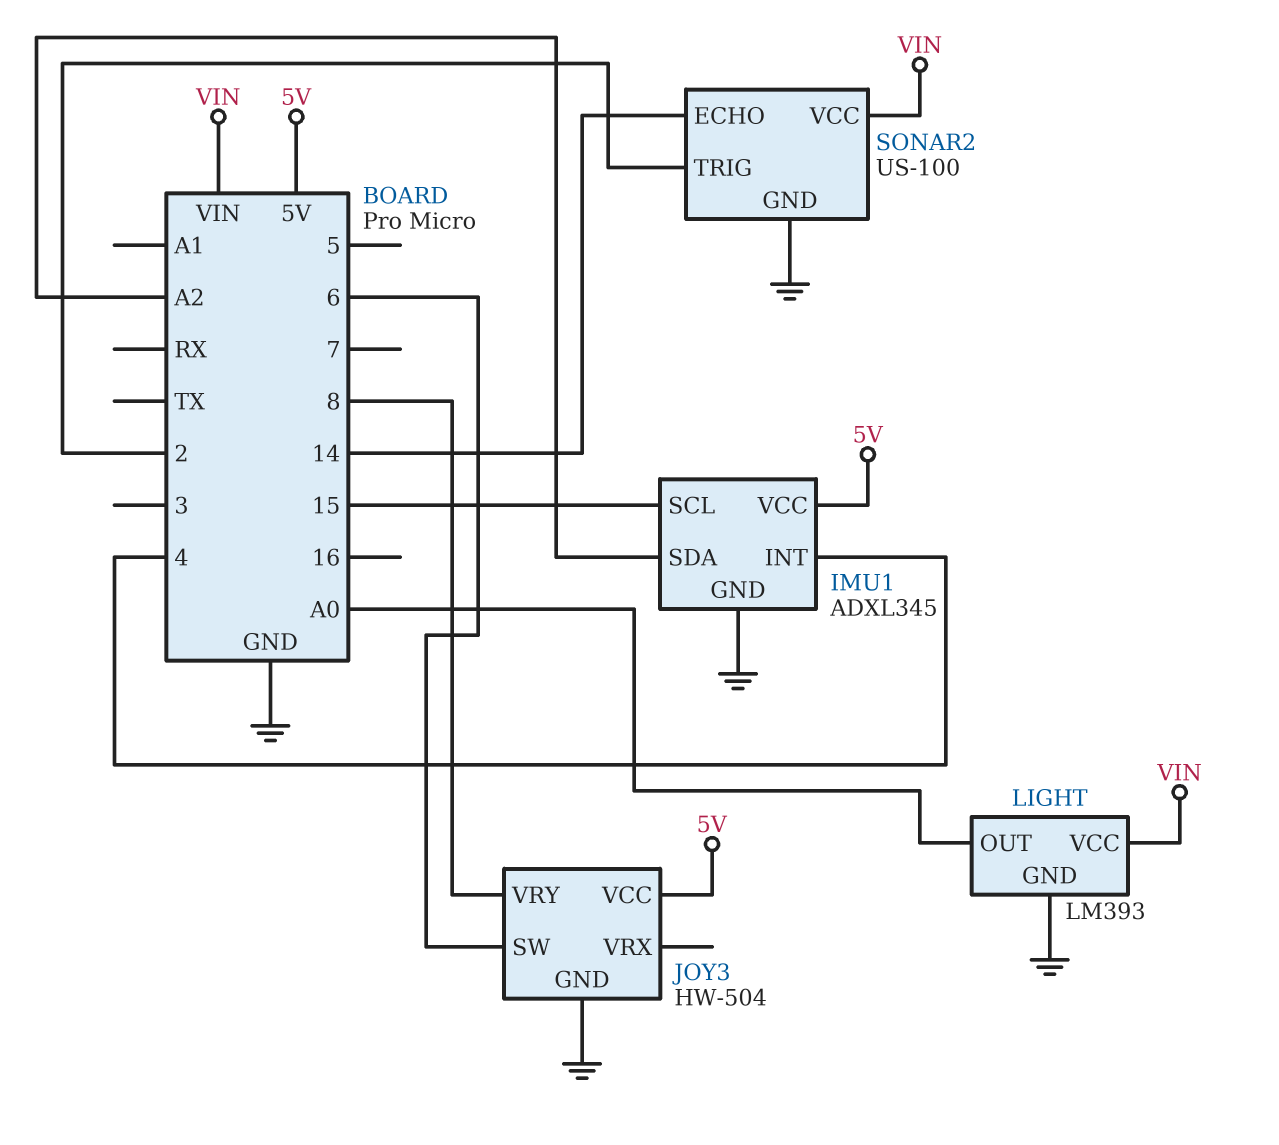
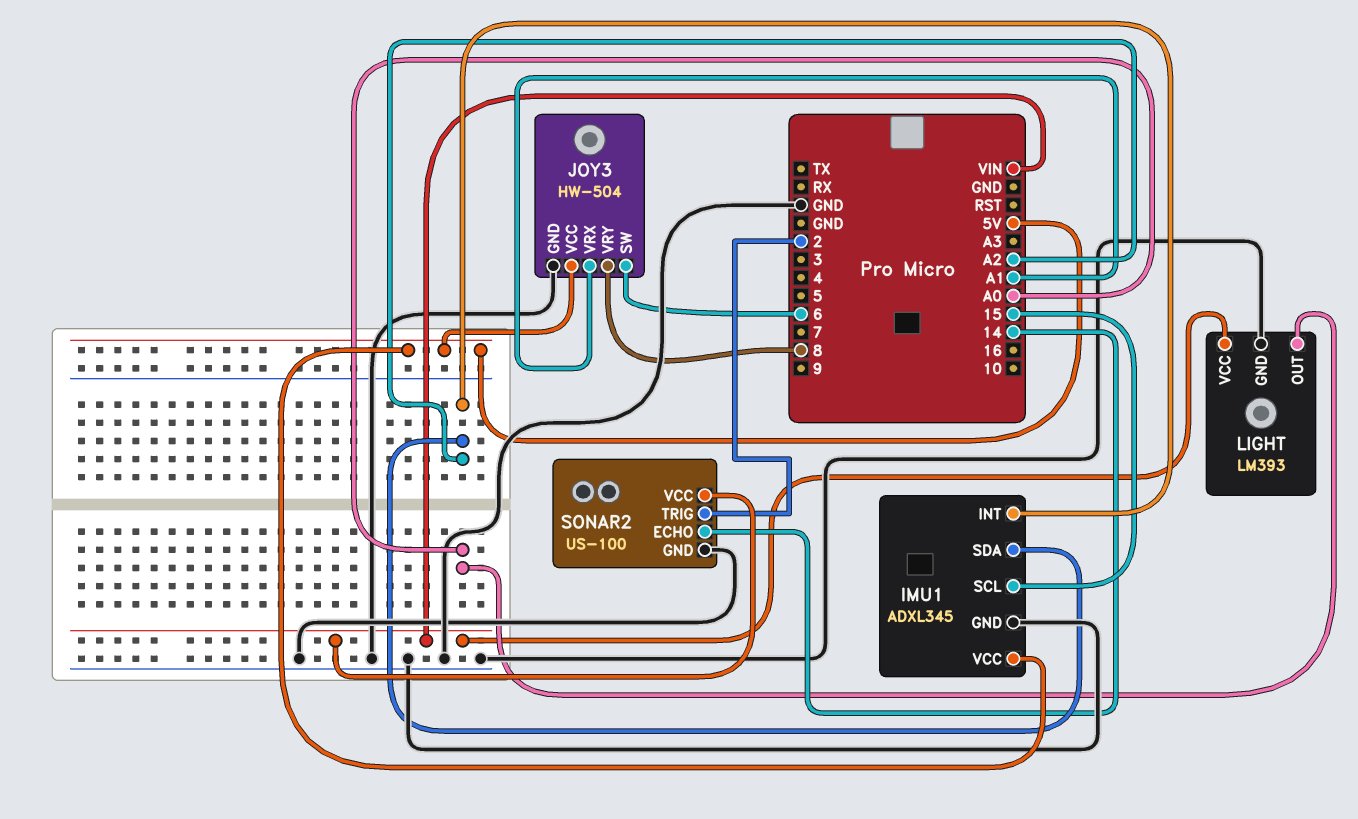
IMU1 pin INT: 4 -> A2
JOY3 pin VRX: none -> A1

